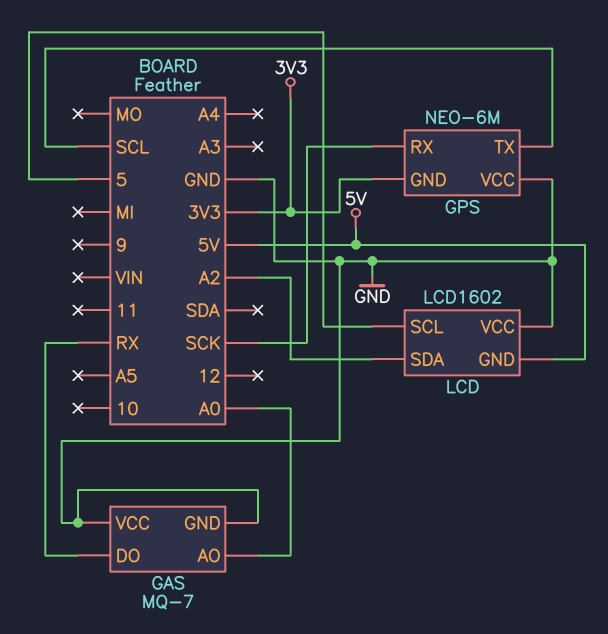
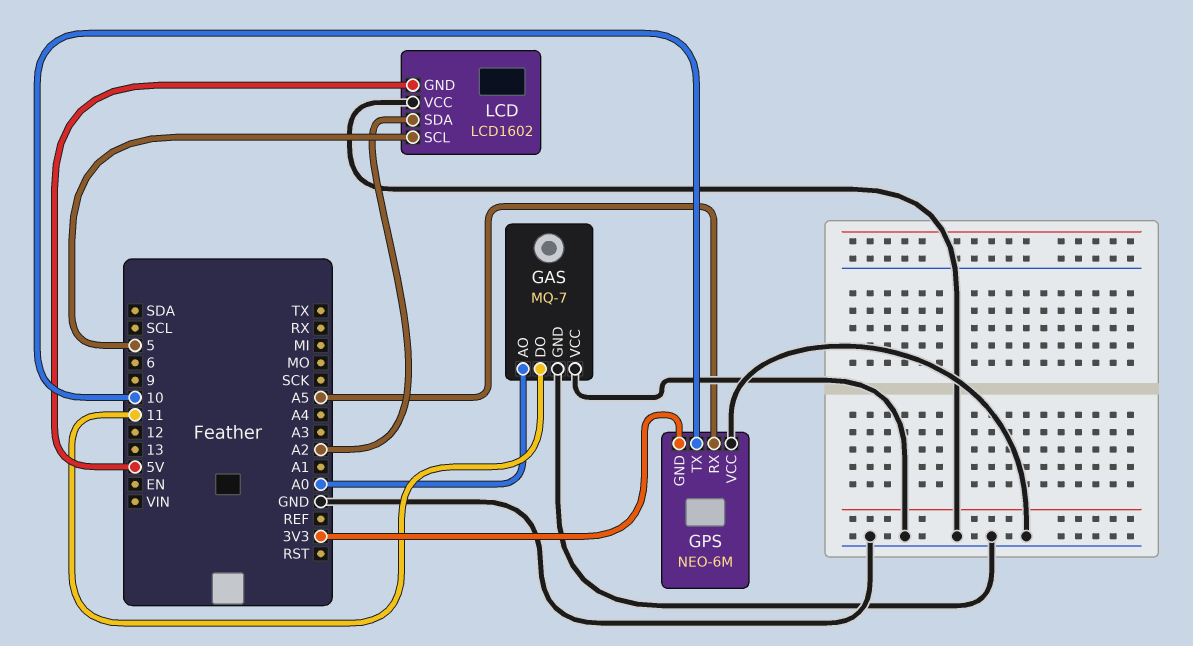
GAS pin DO: RX -> 11
GPS pin RX: SCK -> A5
GPS pin TX: SCL -> 10

